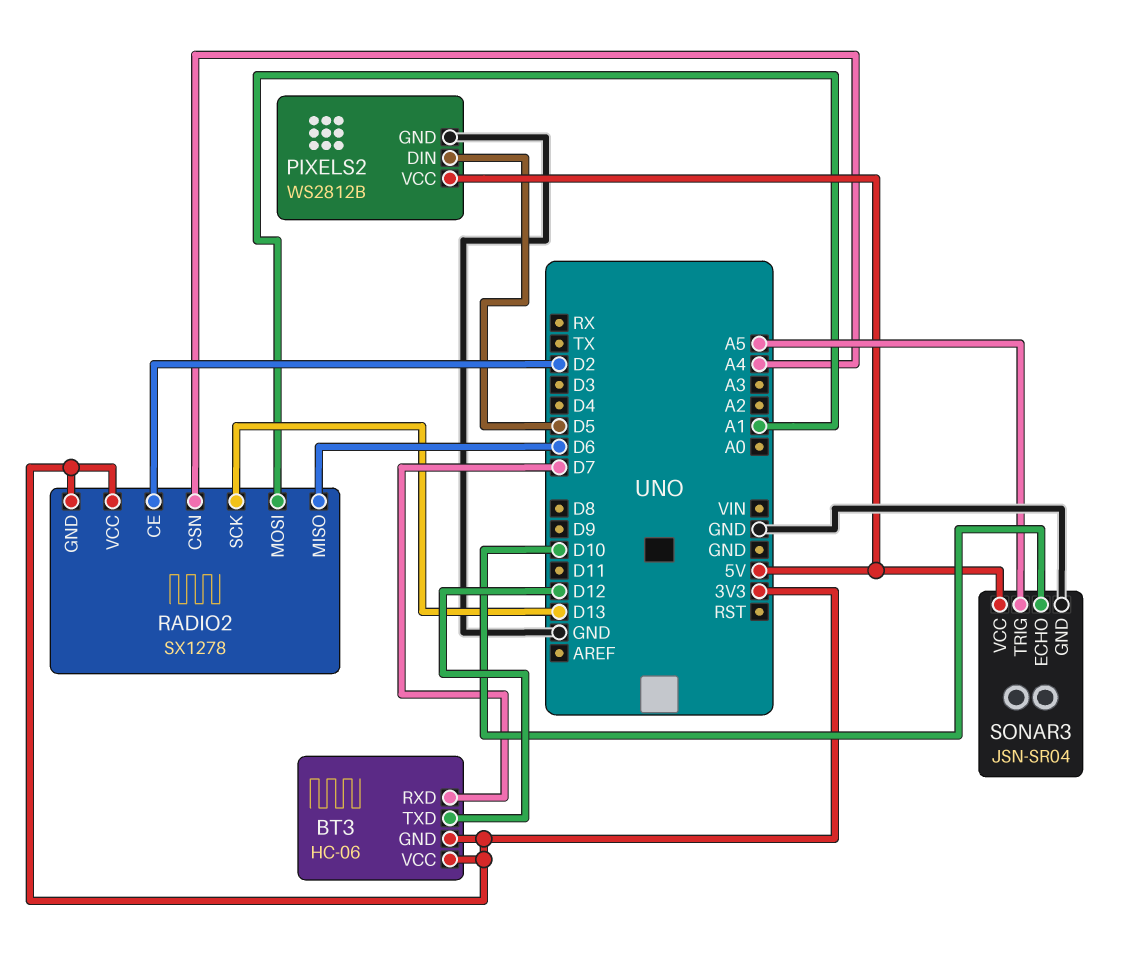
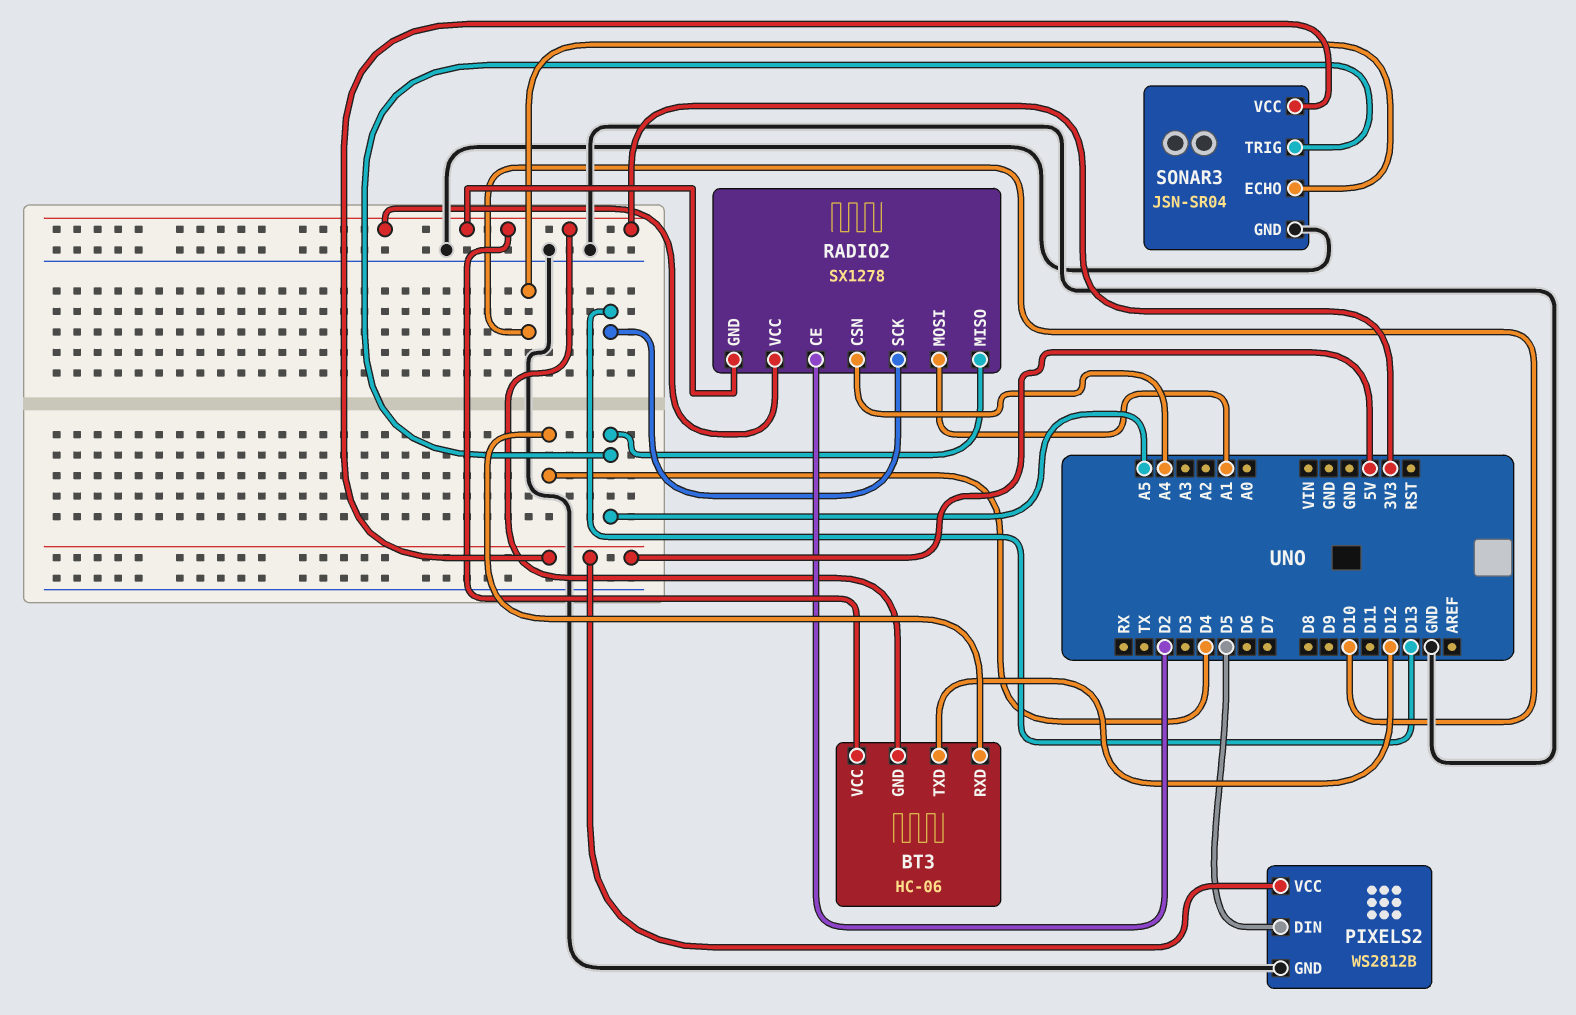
BT3 pin RXD: D7 -> D4
RADIO2 pin MISO: D6 -> A5

